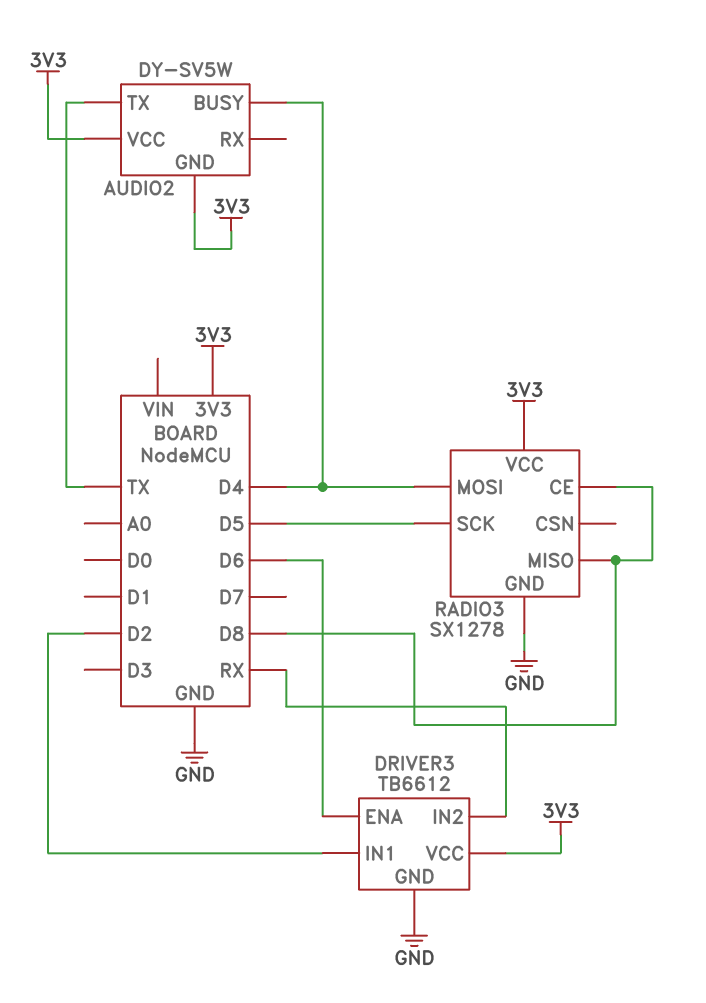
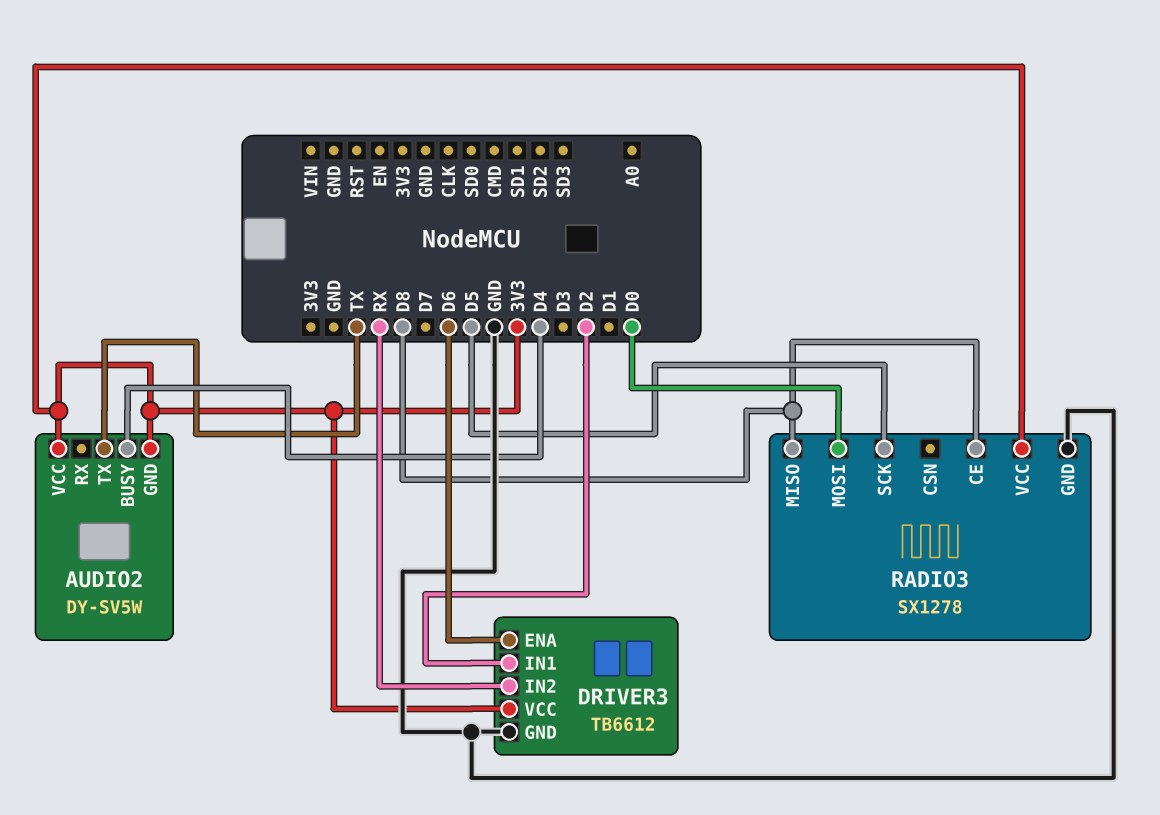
RADIO3 pin MOSI: D4 -> D0

